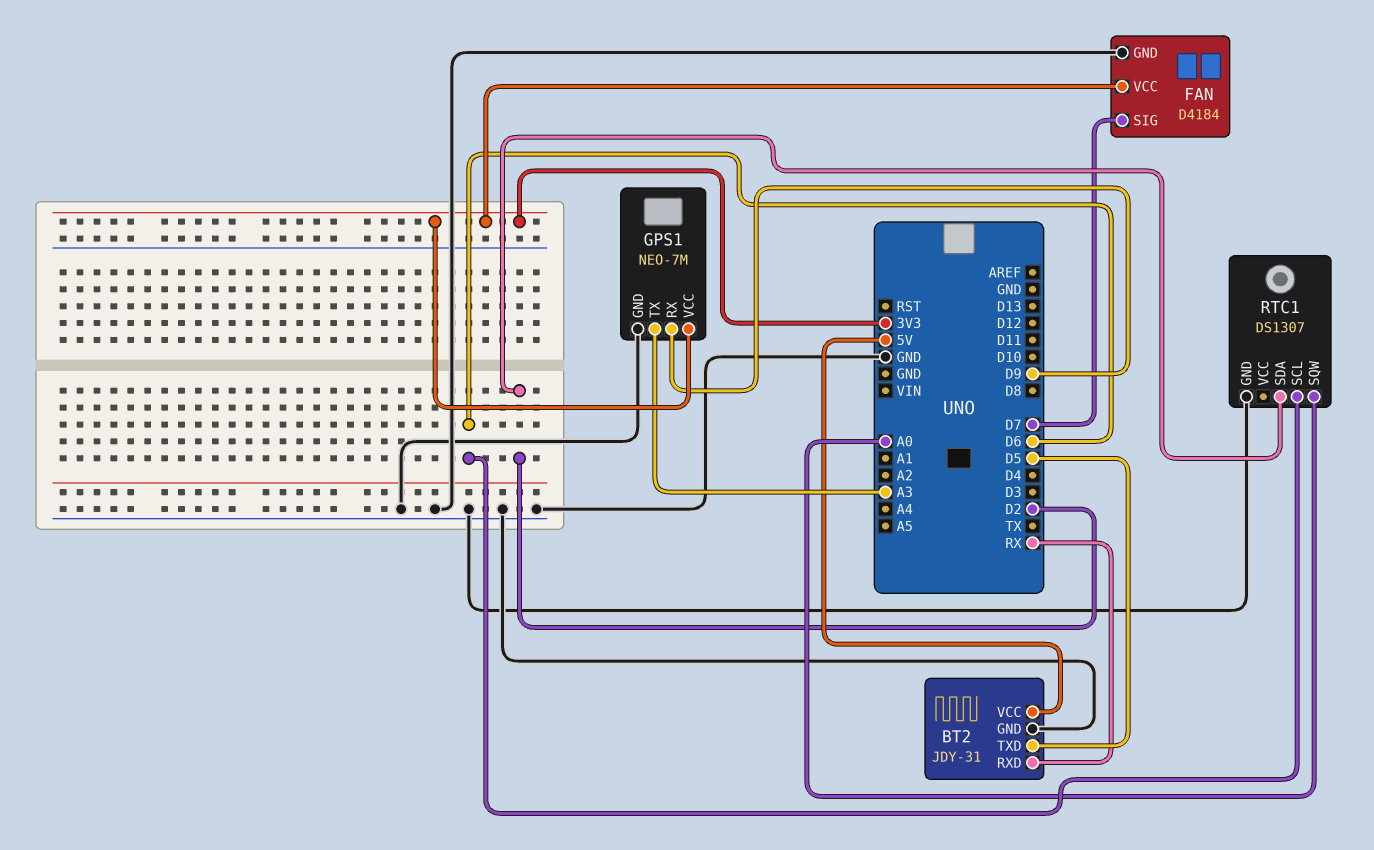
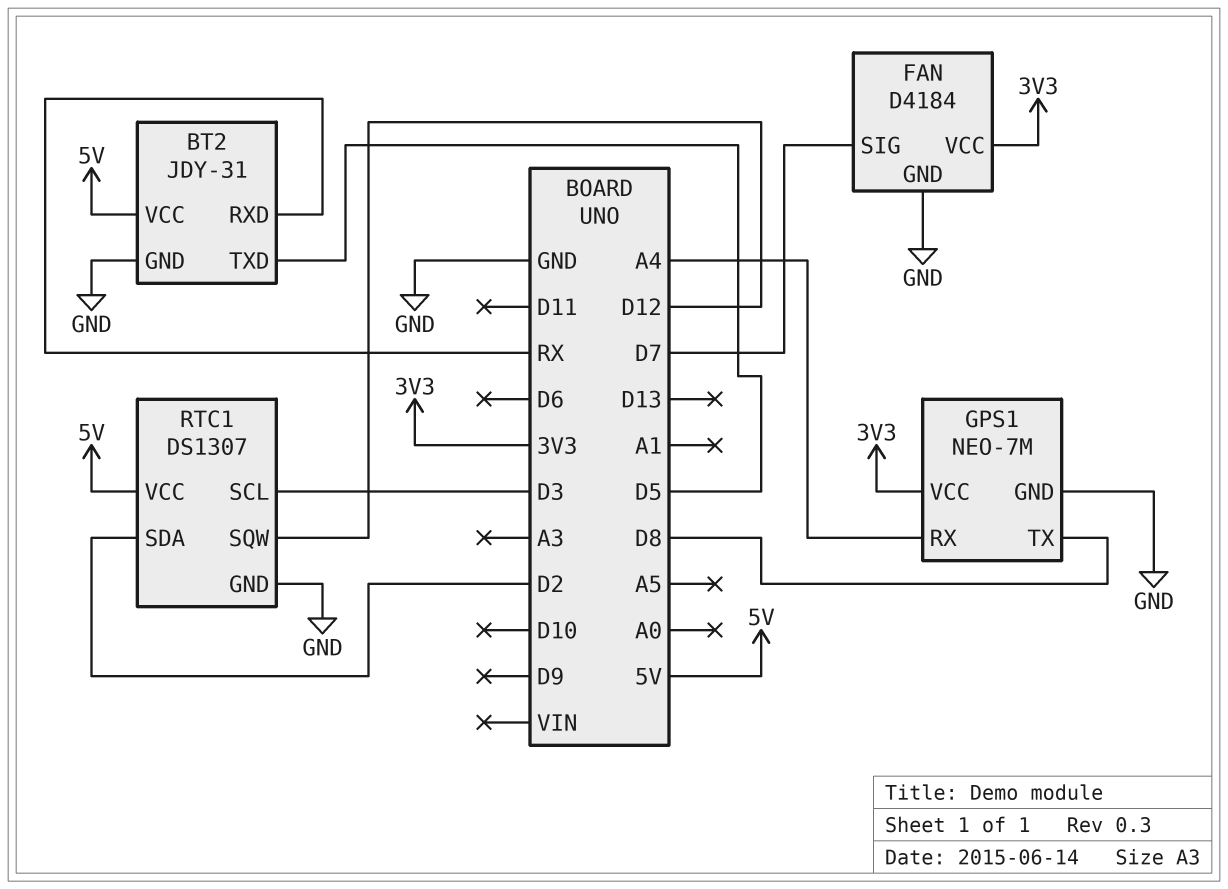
GPS1 pin RX: D9 -> A4
GPS1 pin TX: A3 -> D8
RTC1 pin SCL: D6 -> D3
RTC1 pin SQW: A0 -> D12
RTC1 pin VCC: none -> 5V

